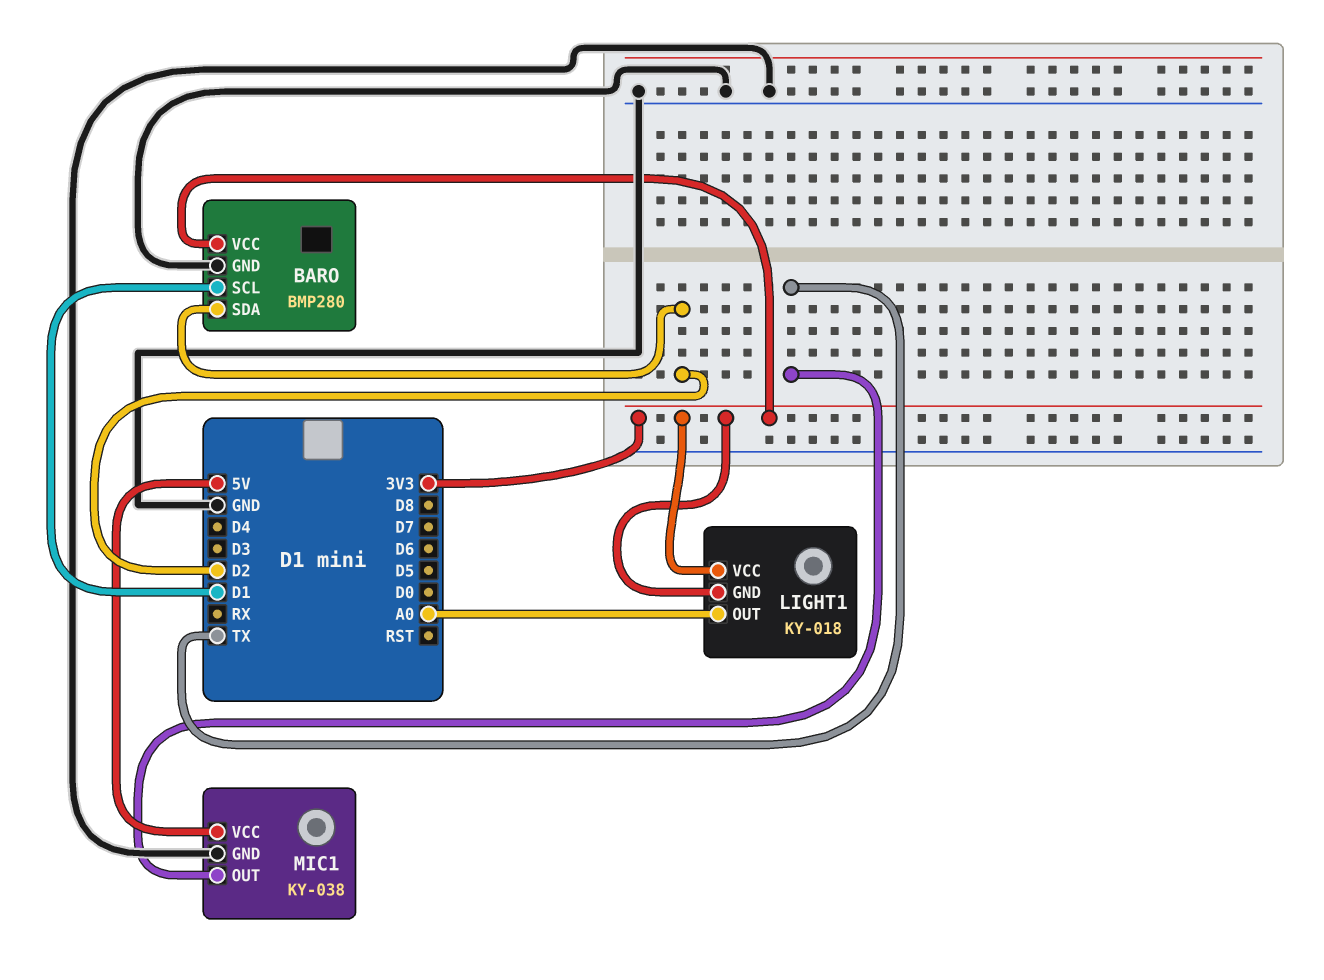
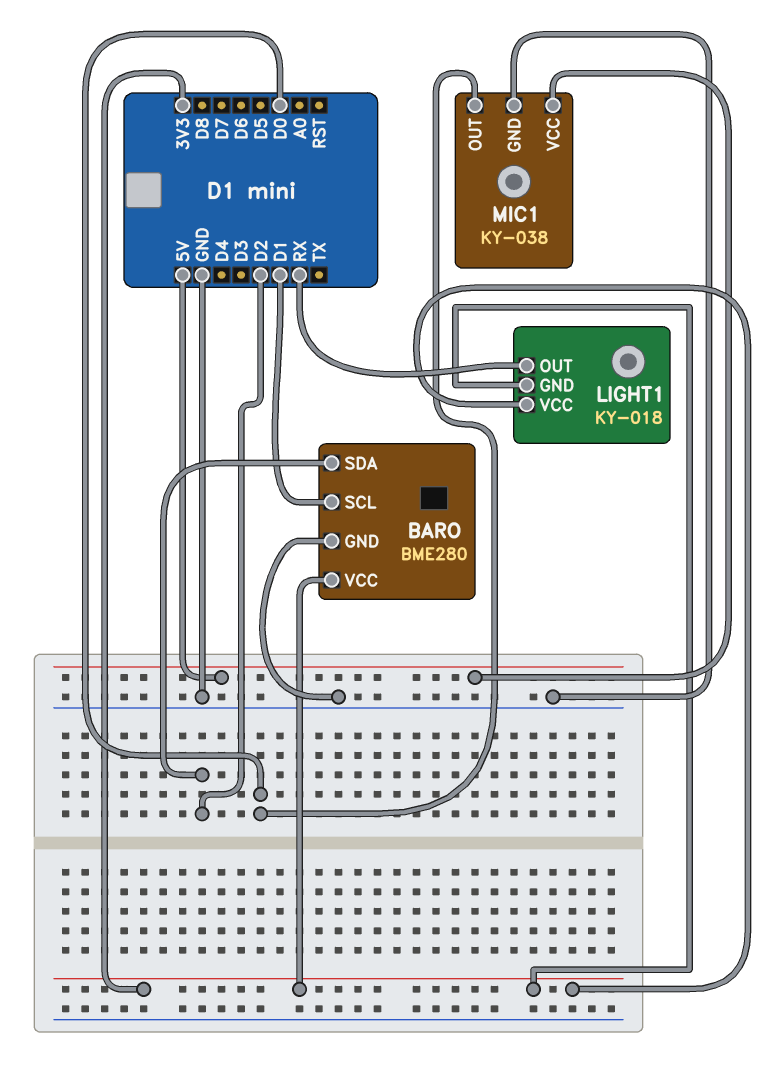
BARO: BMP280 -> BME280
LIGHT1 pin OUT: A0 -> RX
MIC1 pin OUT: TX -> D0

